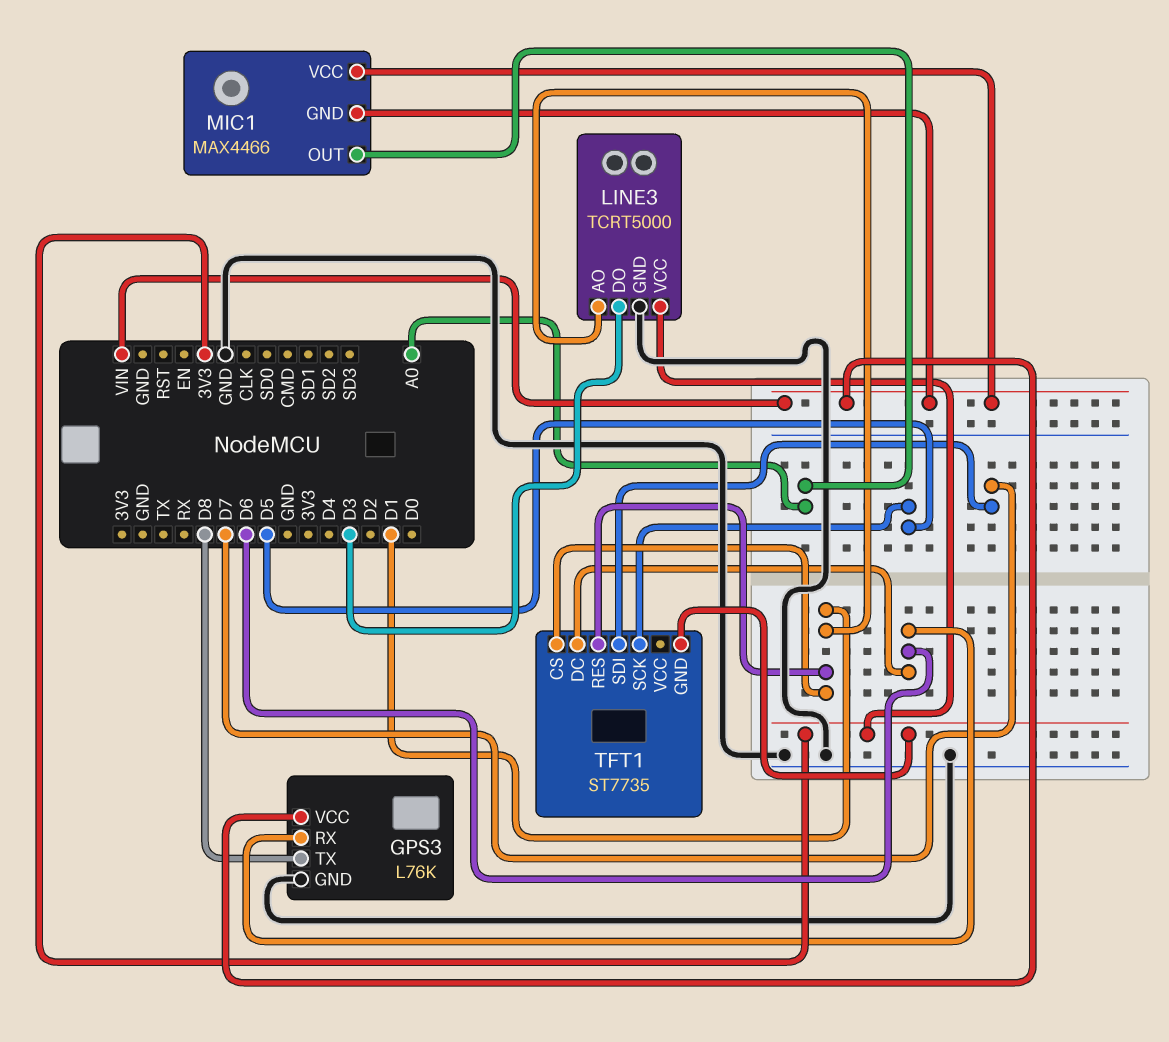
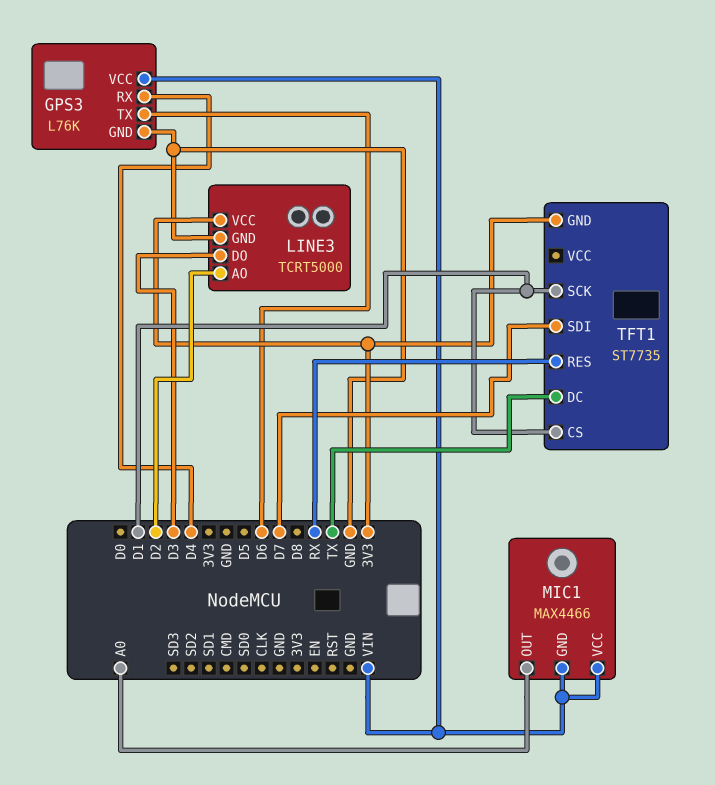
GPS3 pin RX: D6 -> D4
GPS3 pin TX: D8 -> D6
LINE3 pin AO: D1 -> D2
TFT1 pin DC: D6 -> TX
TFT1 pin RES: D1 -> RX
TFT1 pin SCK: D5 -> D1

